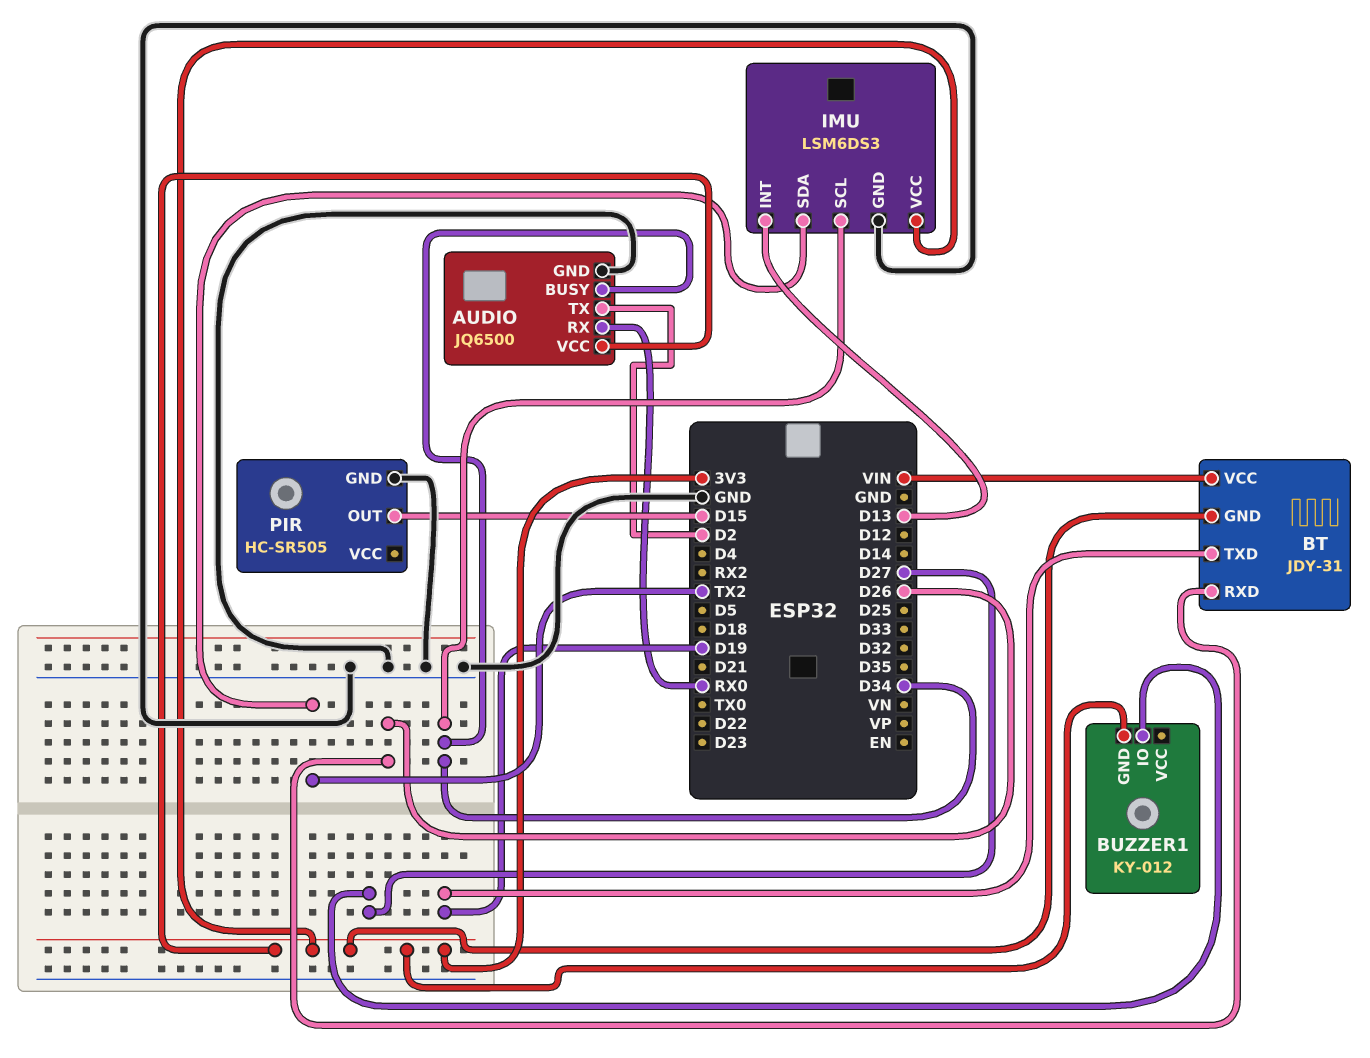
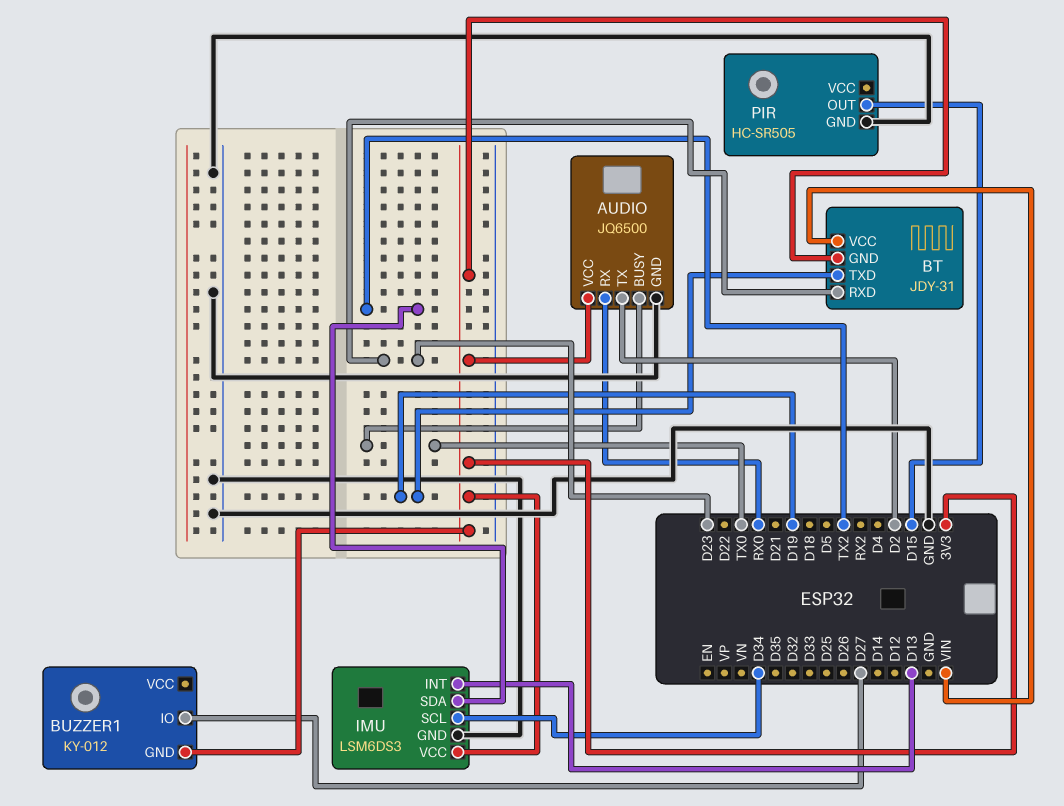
AUDIO pin BUSY: D34 -> TX0
BT pin RXD: D26 -> D23

